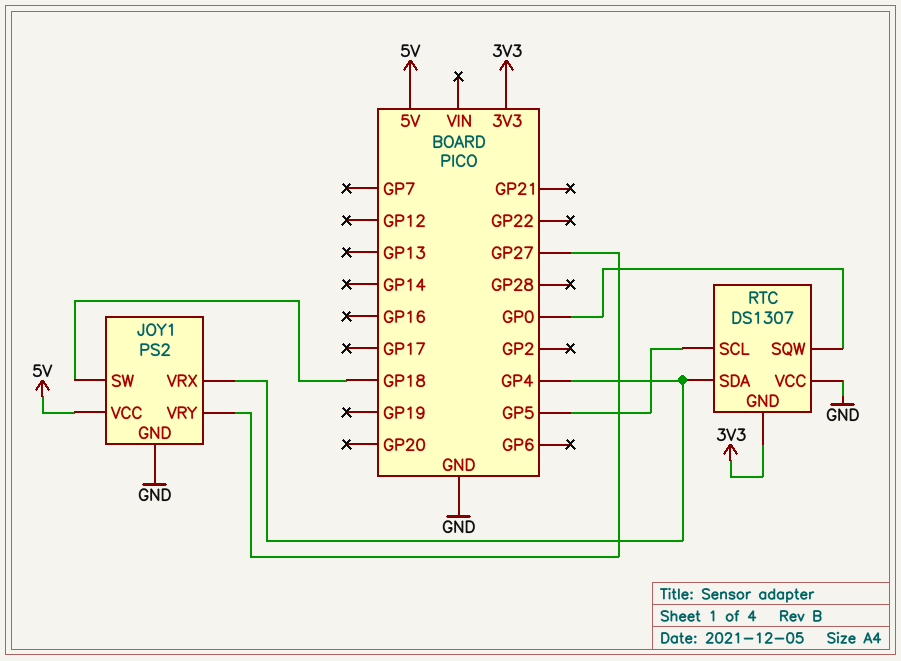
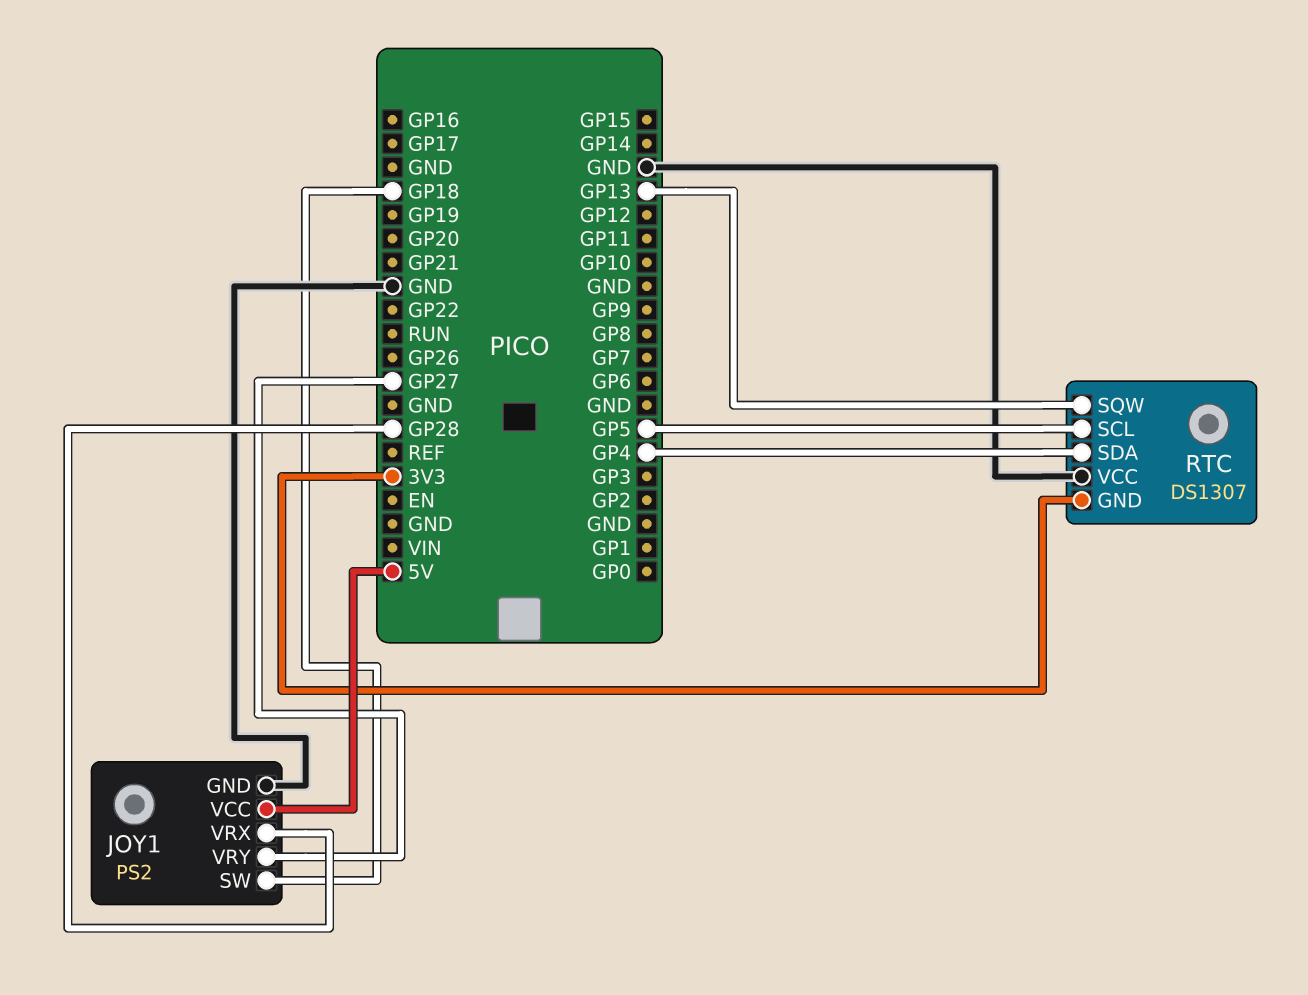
JOY1 pin VRX: GP4 -> GP28
RTC pin SQW: GP0 -> GP13

